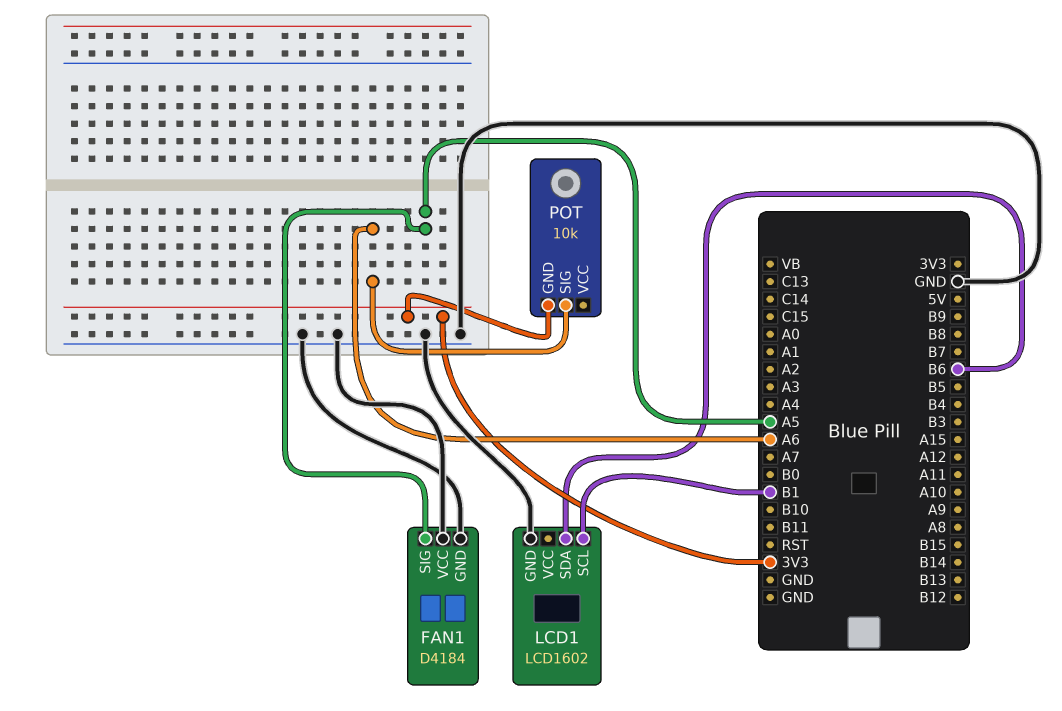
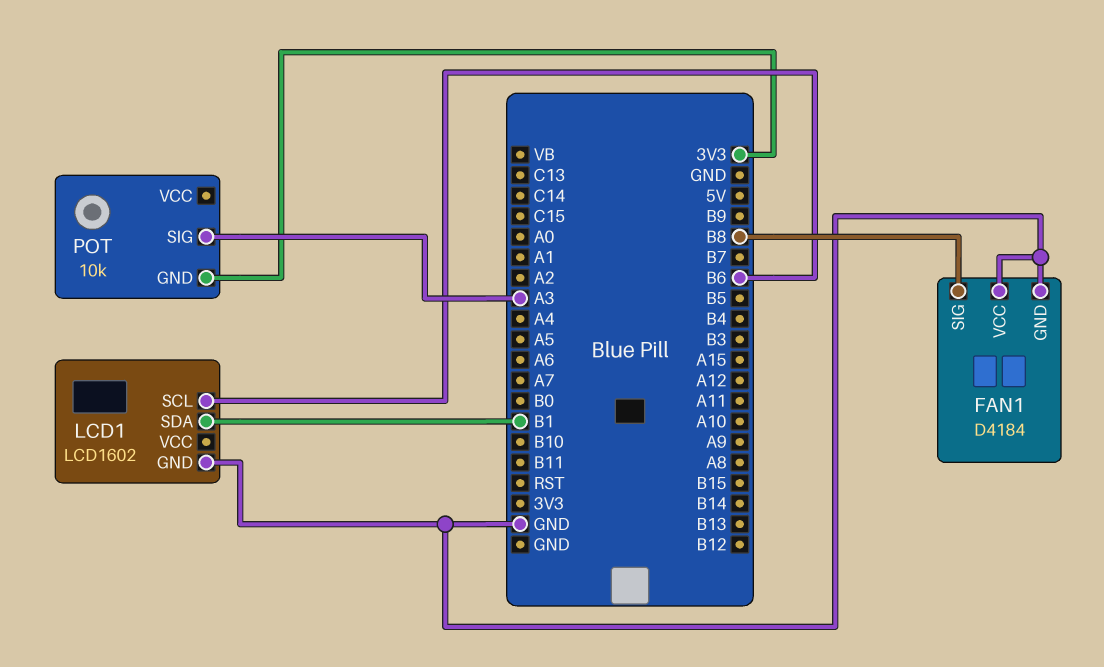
FAN1 pin SIG: A5 -> B8
LCD1 pin SCL: B1 -> B6
LCD1 pin SDA: B6 -> B1
POT pin SIG: A6 -> A3

